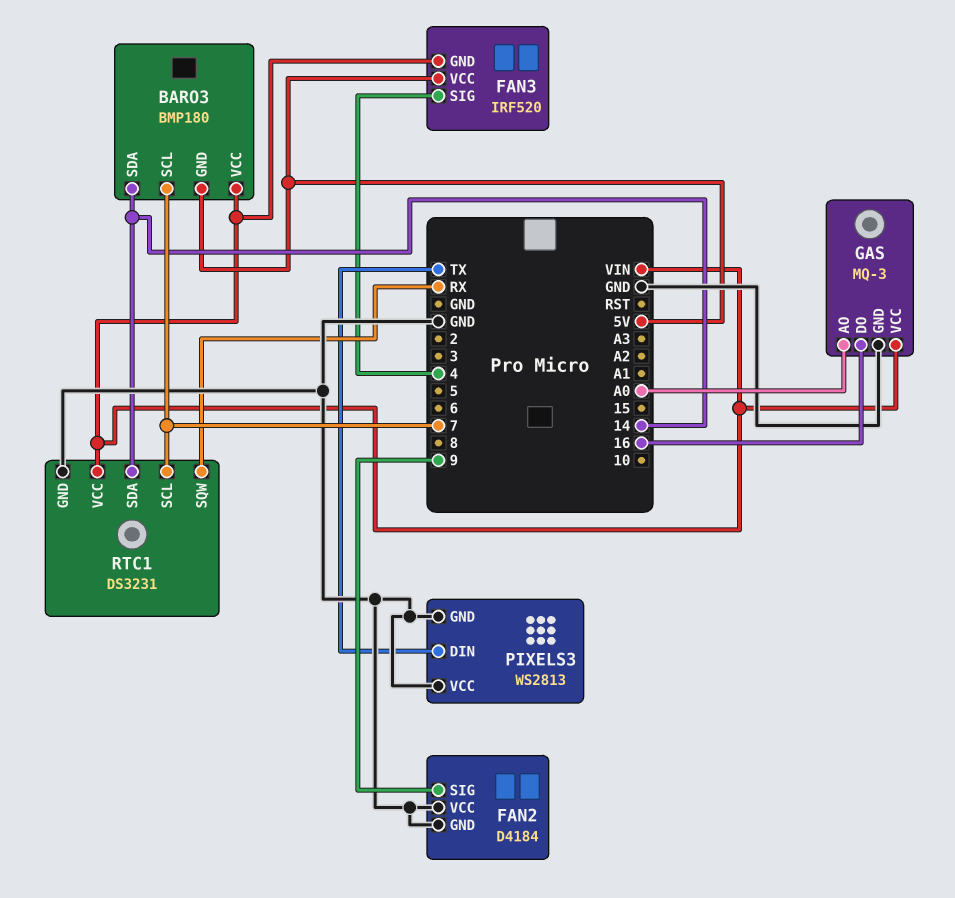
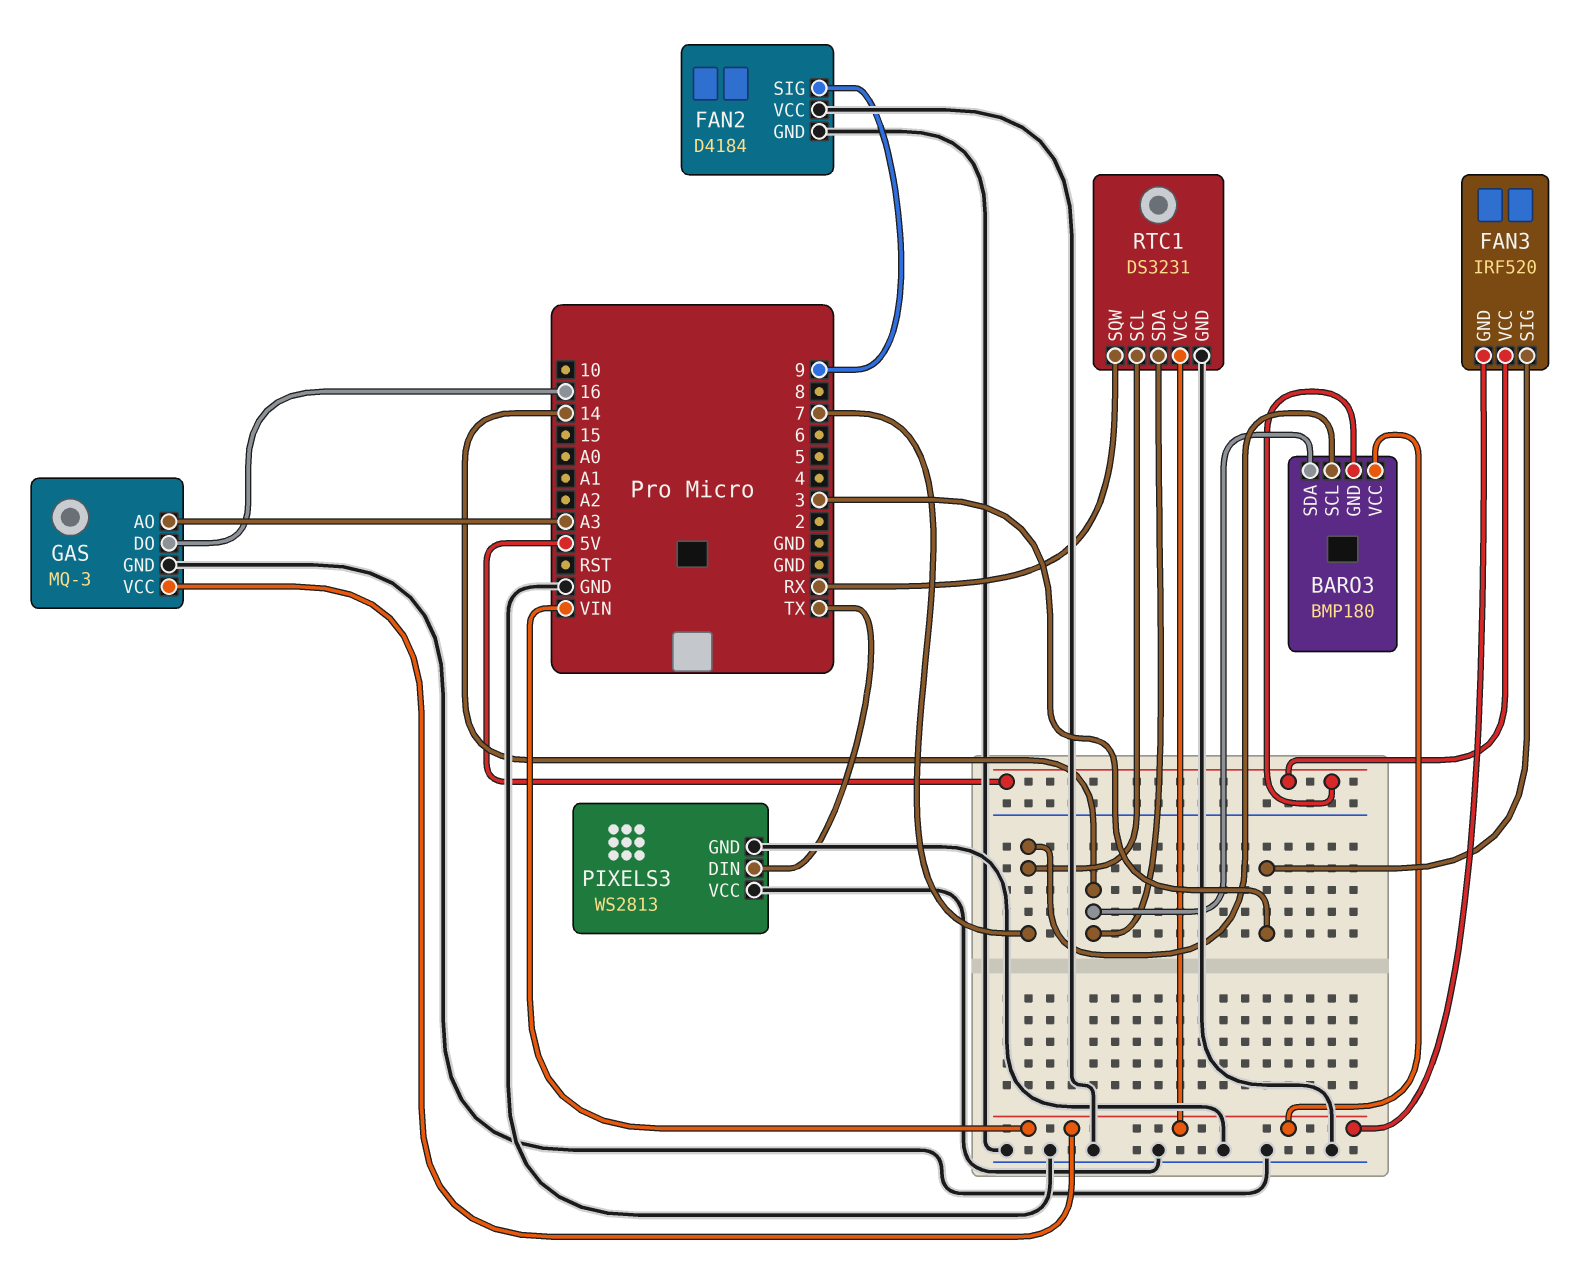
FAN3 pin SIG: 4 -> 3
GAS pin AO: A0 -> A3

